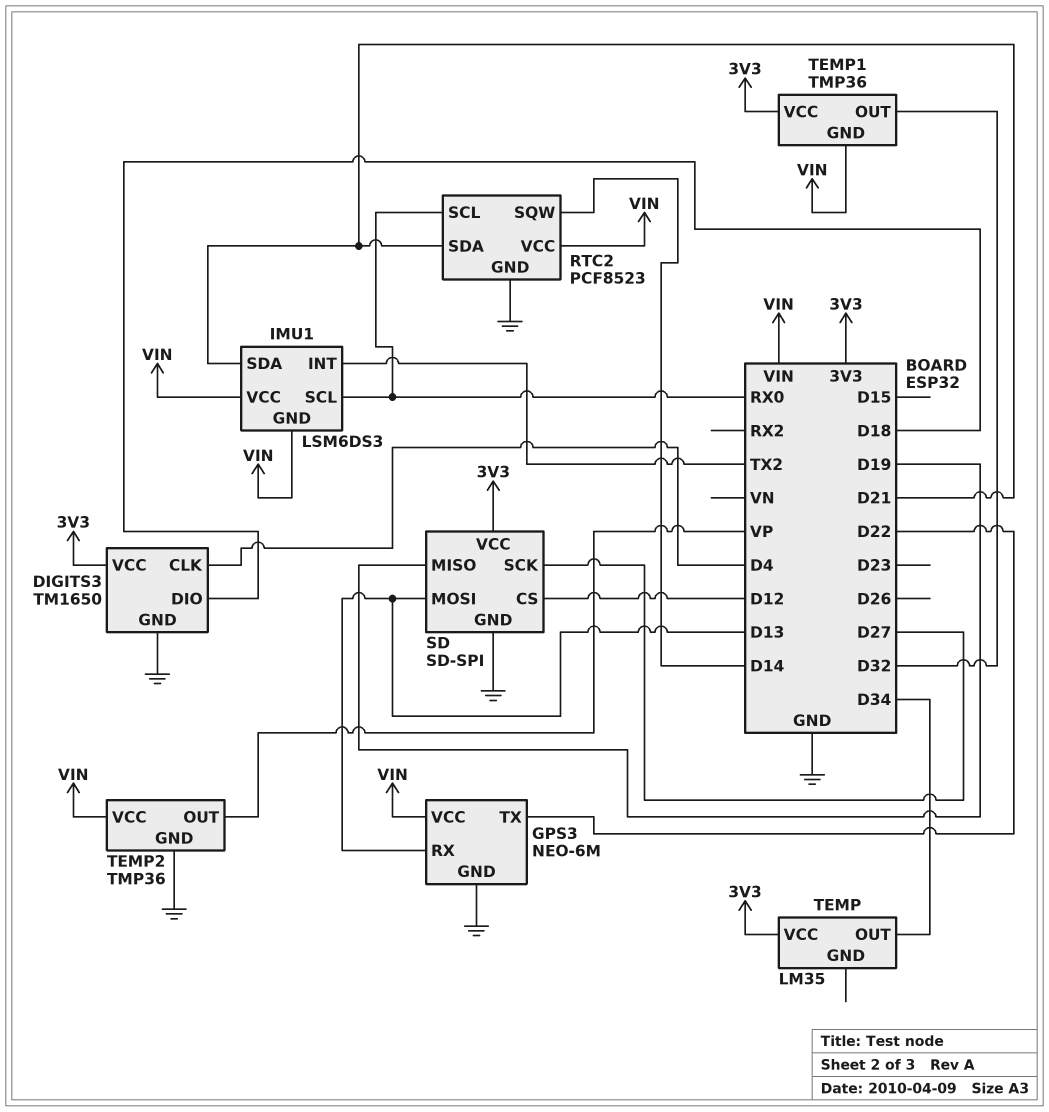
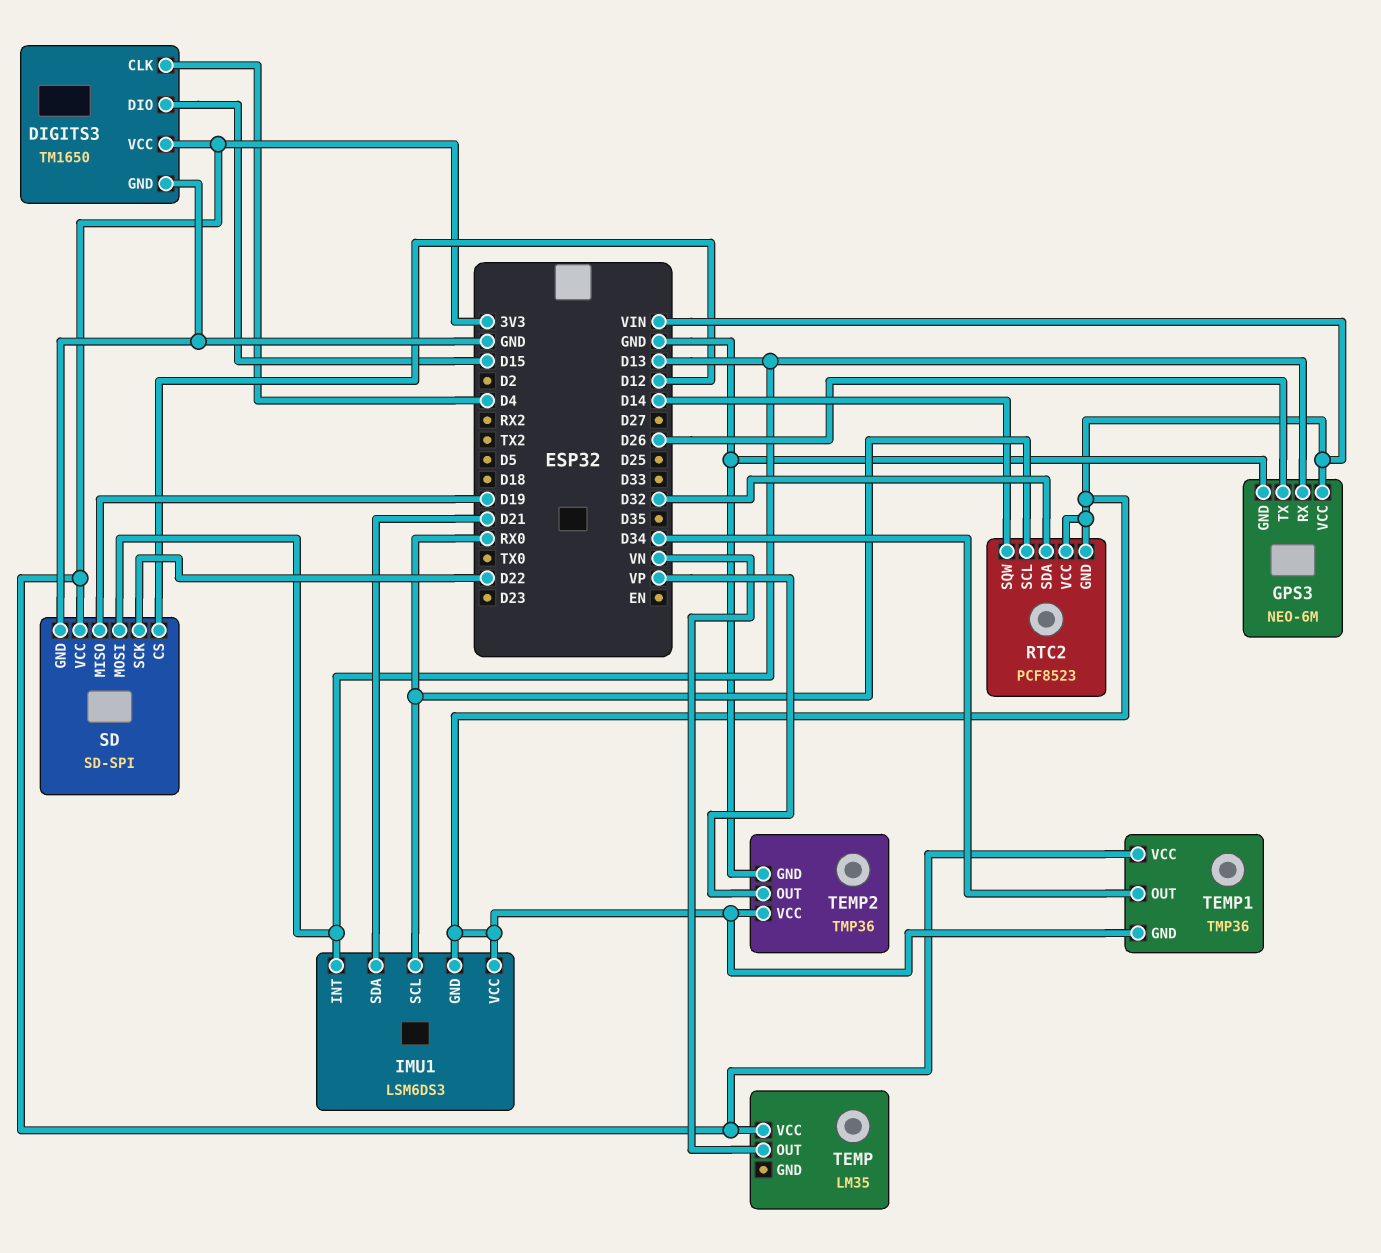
DIGITS3 pin DIO: D18 -> D15
GPS3 pin TX: D22 -> D26
IMU1 pin INT: TX2 -> D13
RTC2 pin GND: GND -> VIN
RTC2 pin SDA: D21 -> D32
SD pin SCK: D27 -> D22
TEMP pin OUT: D34 -> VN
TEMP1 pin OUT: D32 -> D34

